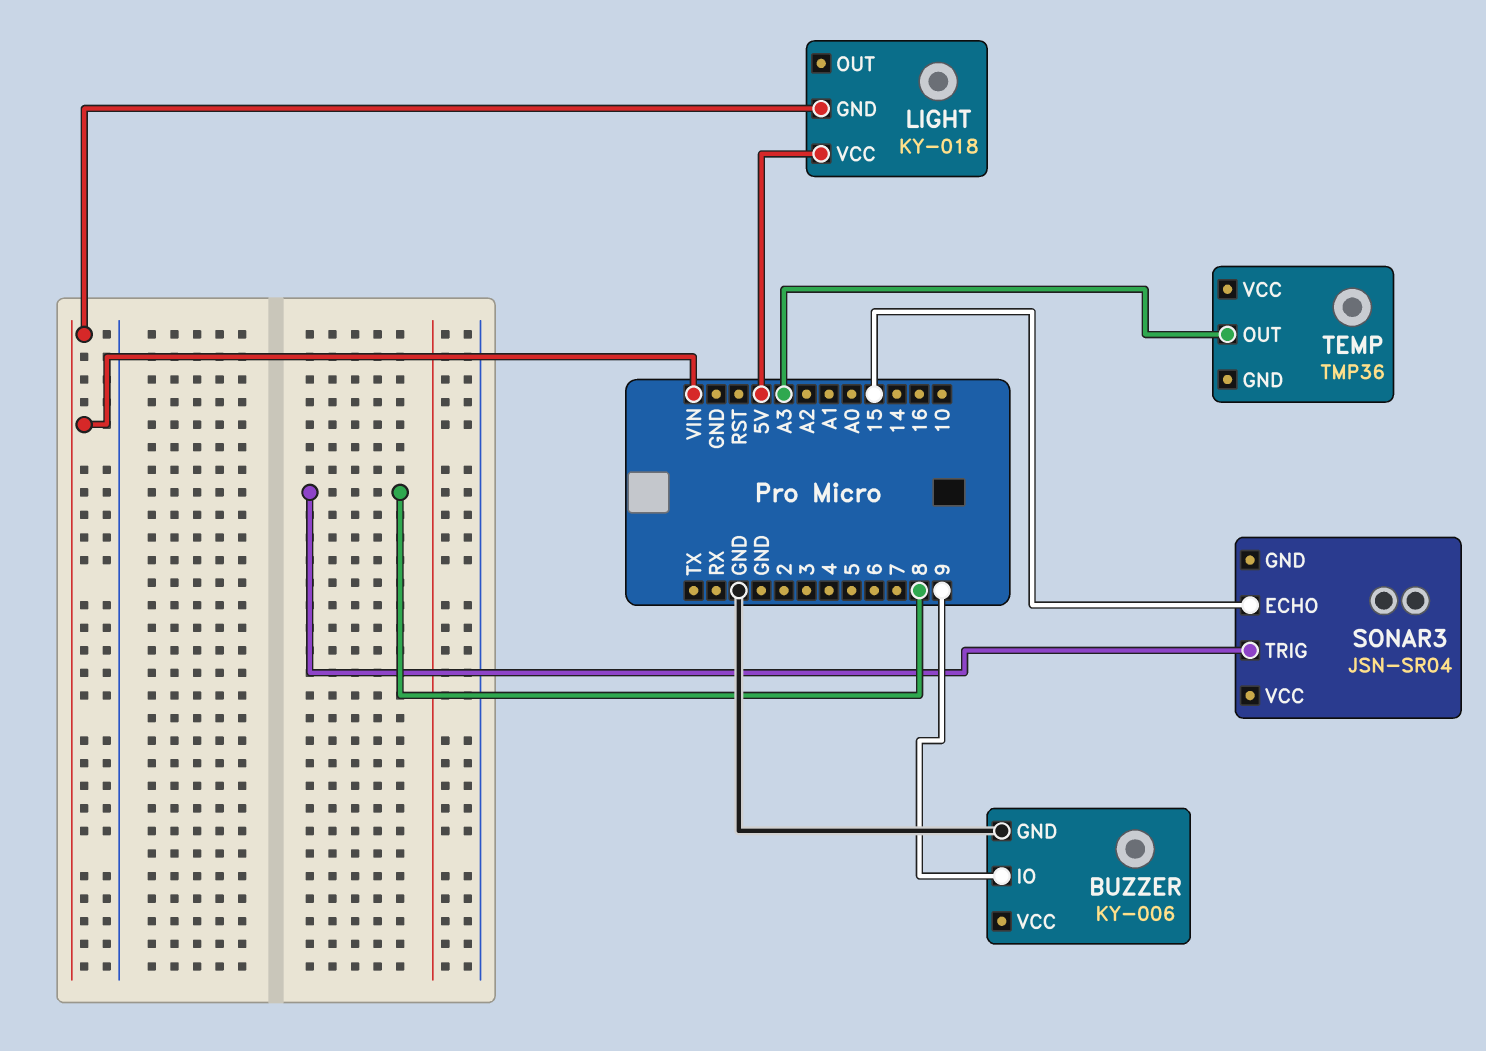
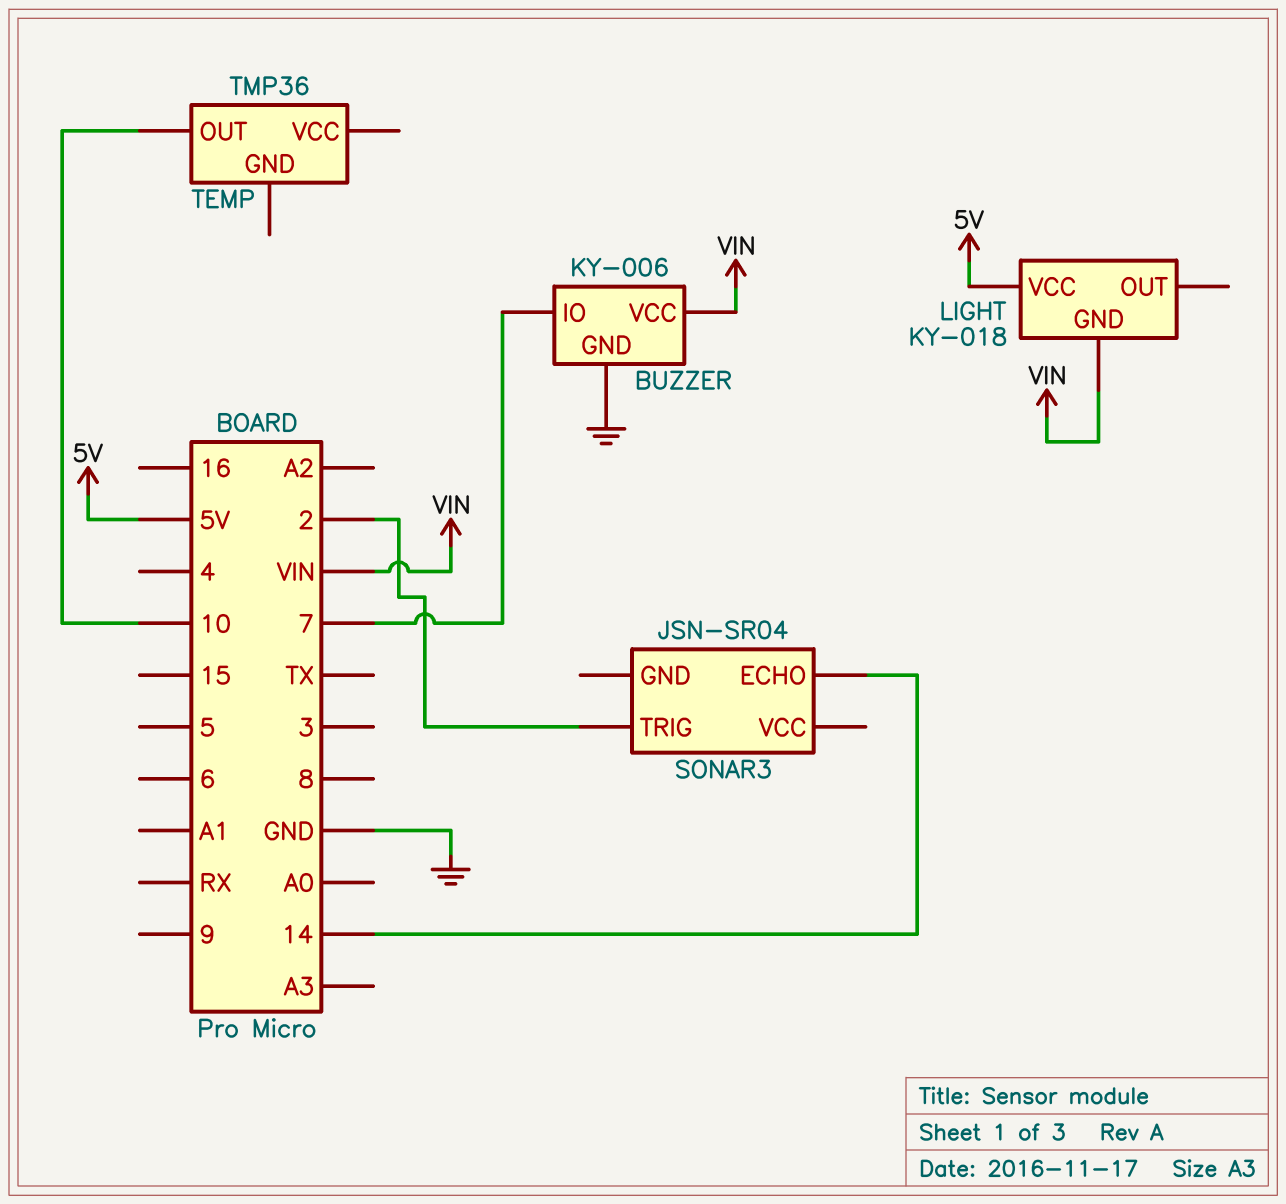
BUZZER pin IO: 9 -> 7
BUZZER pin VCC: none -> VIN
SONAR3 pin ECHO: 15 -> 14
SONAR3 pin TRIG: 8 -> 2
TEMP pin OUT: A3 -> 10

